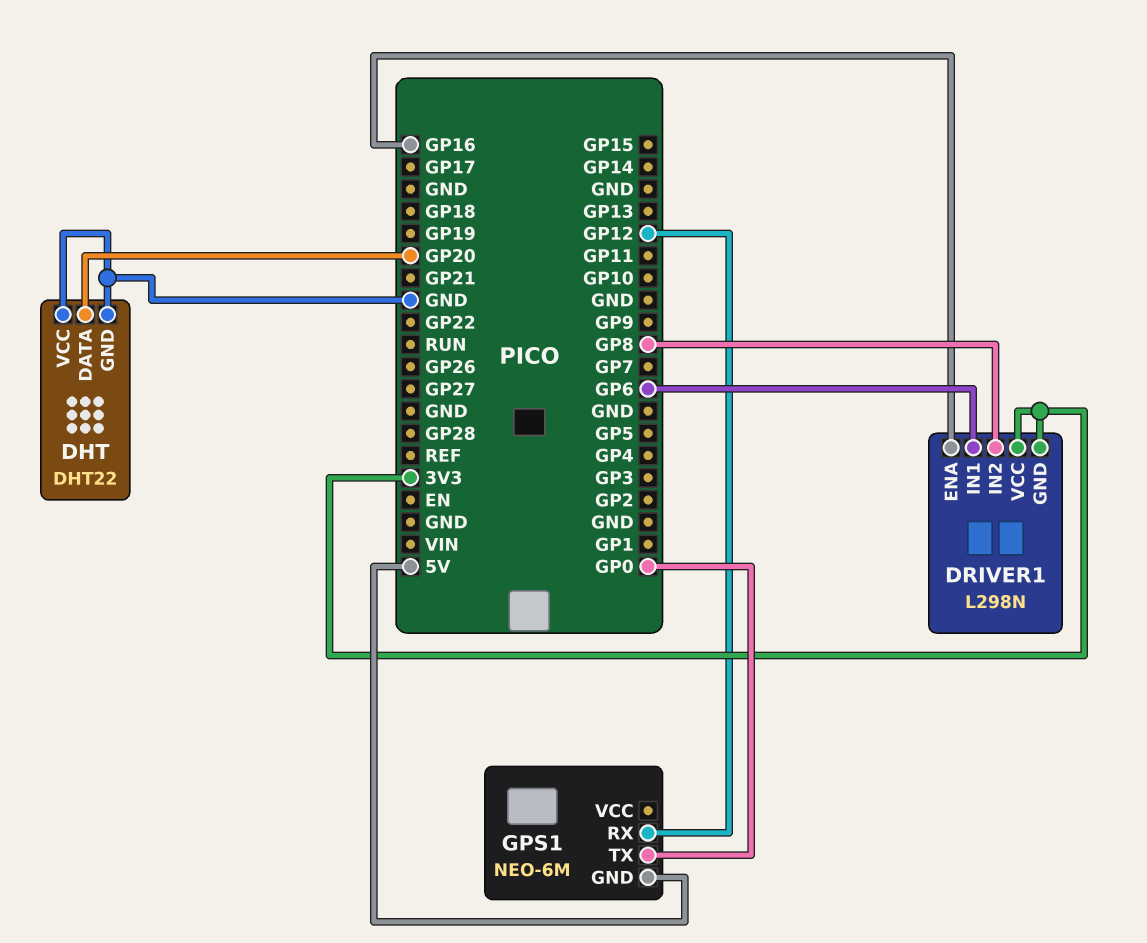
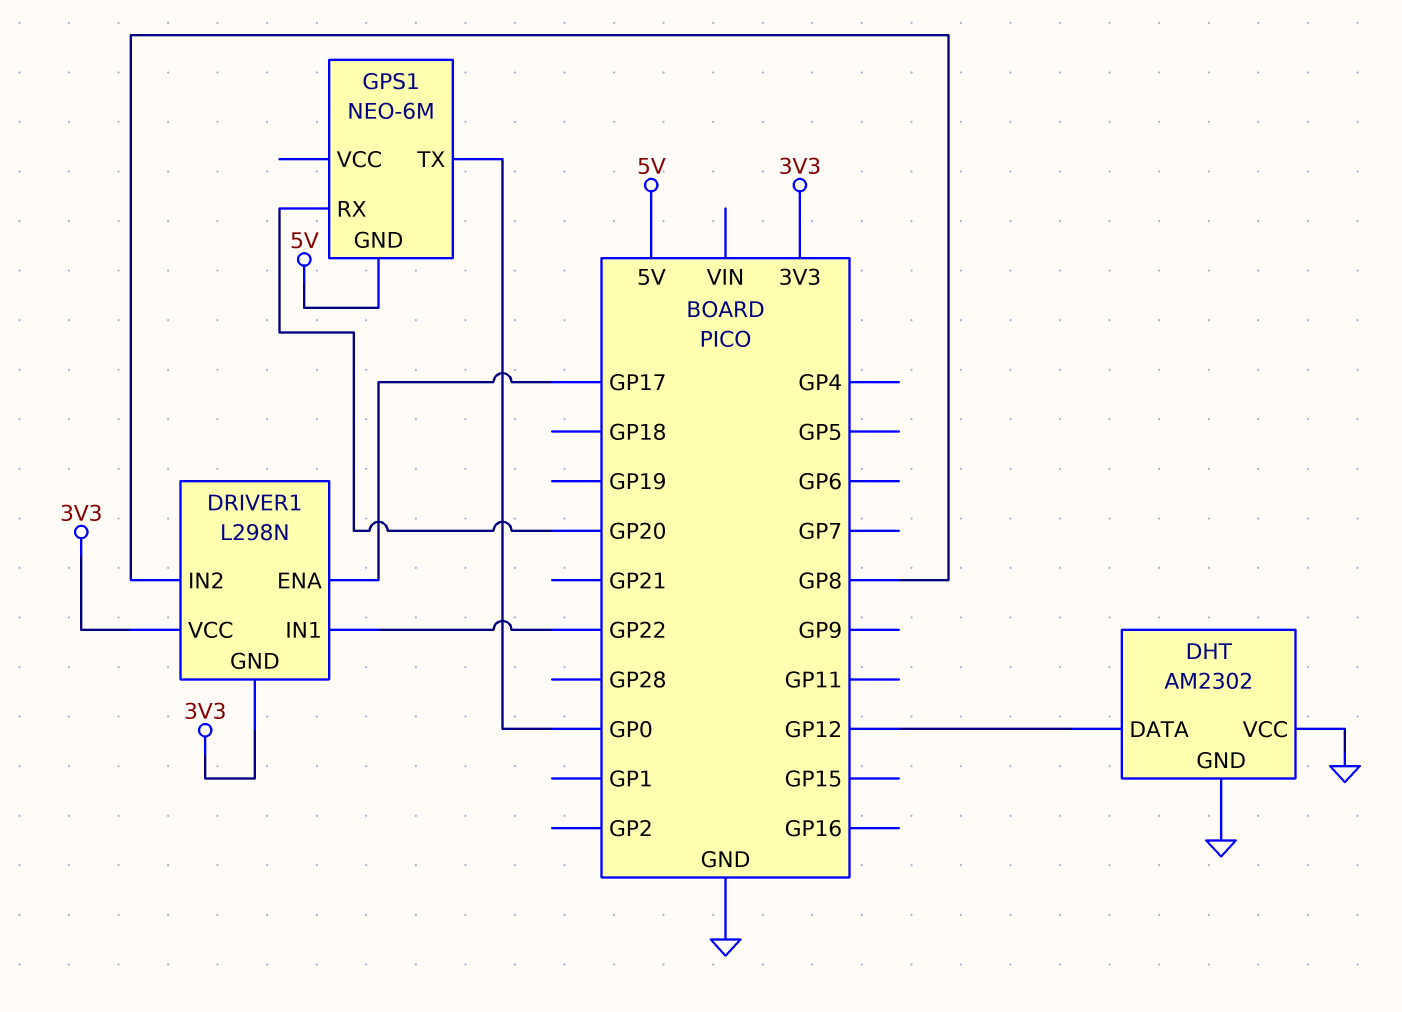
DHT: DHT22 -> AM2302
DHT pin DATA: GP20 -> GP12
DRIVER1 pin ENA: GP16 -> GP17
DRIVER1 pin IN1: GP6 -> GP22
GPS1 pin RX: GP12 -> GP20

